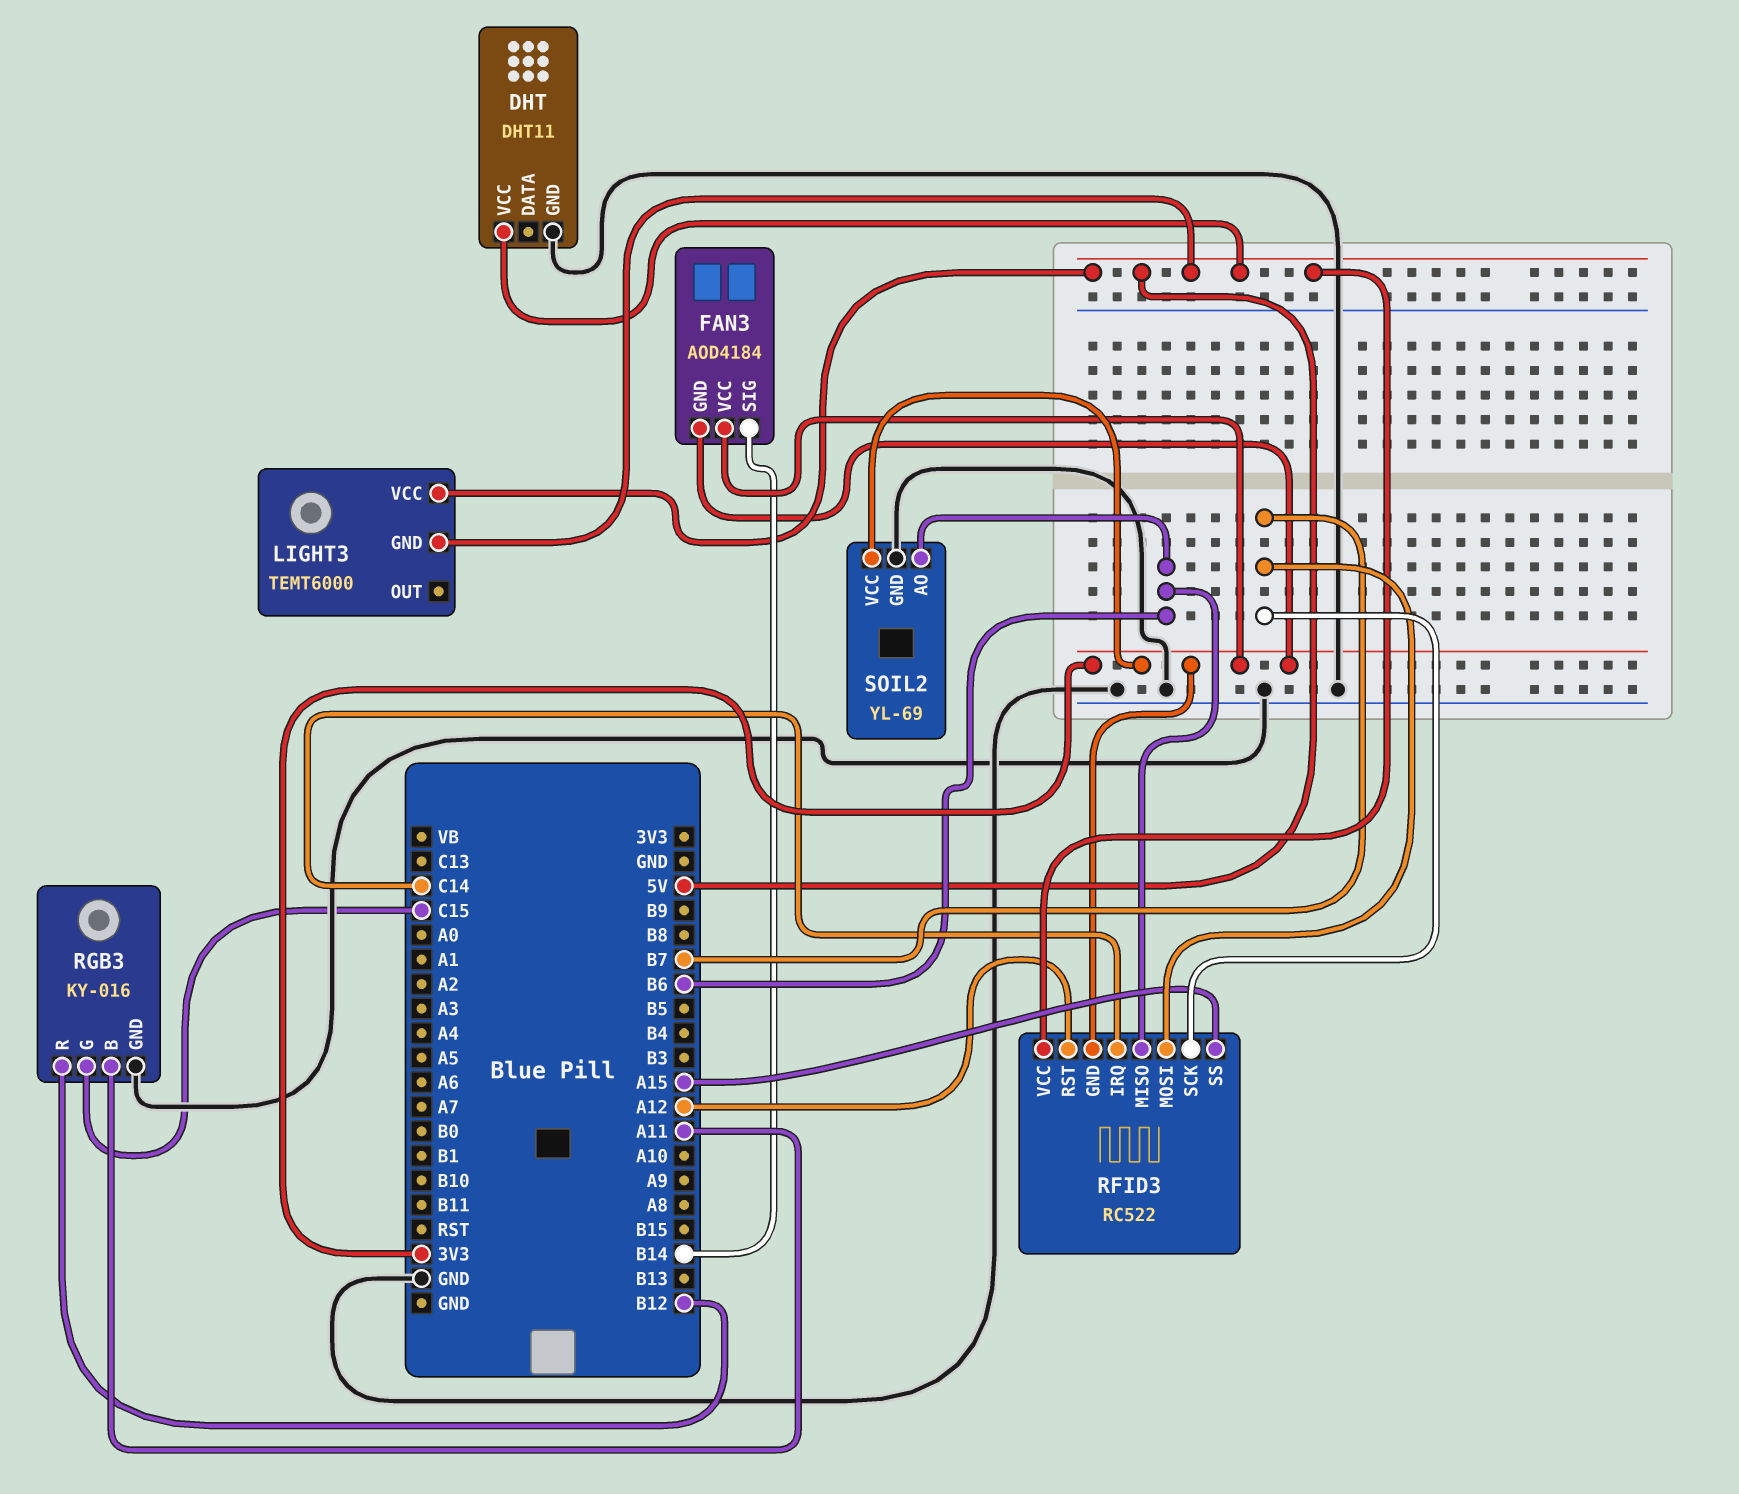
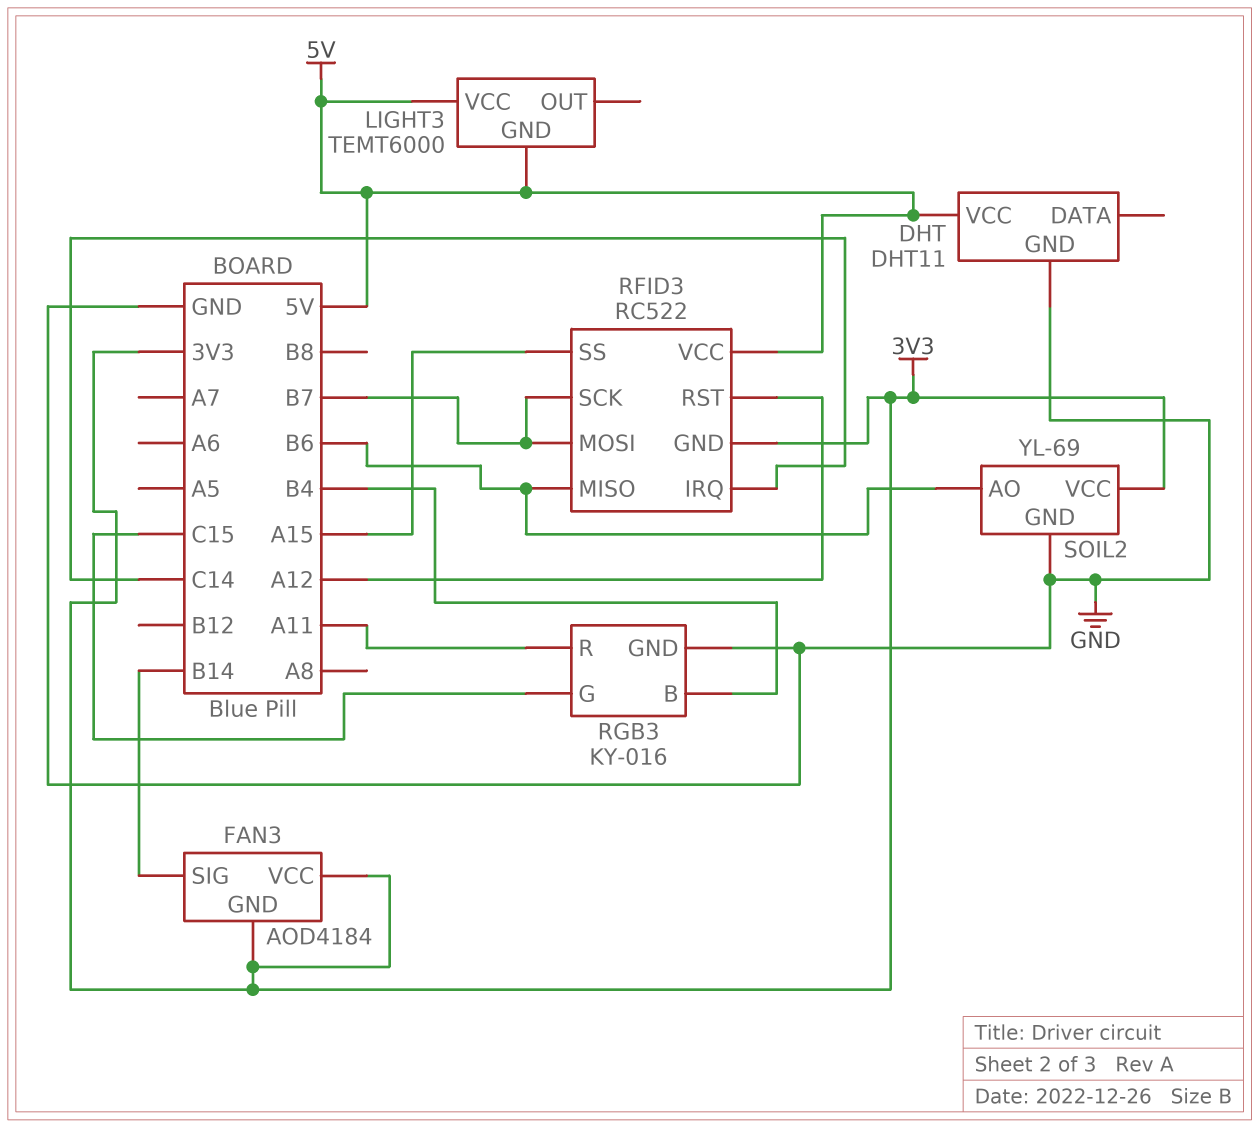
RGB3 pin B: A11 -> B4
RGB3 pin R: B12 -> A11

